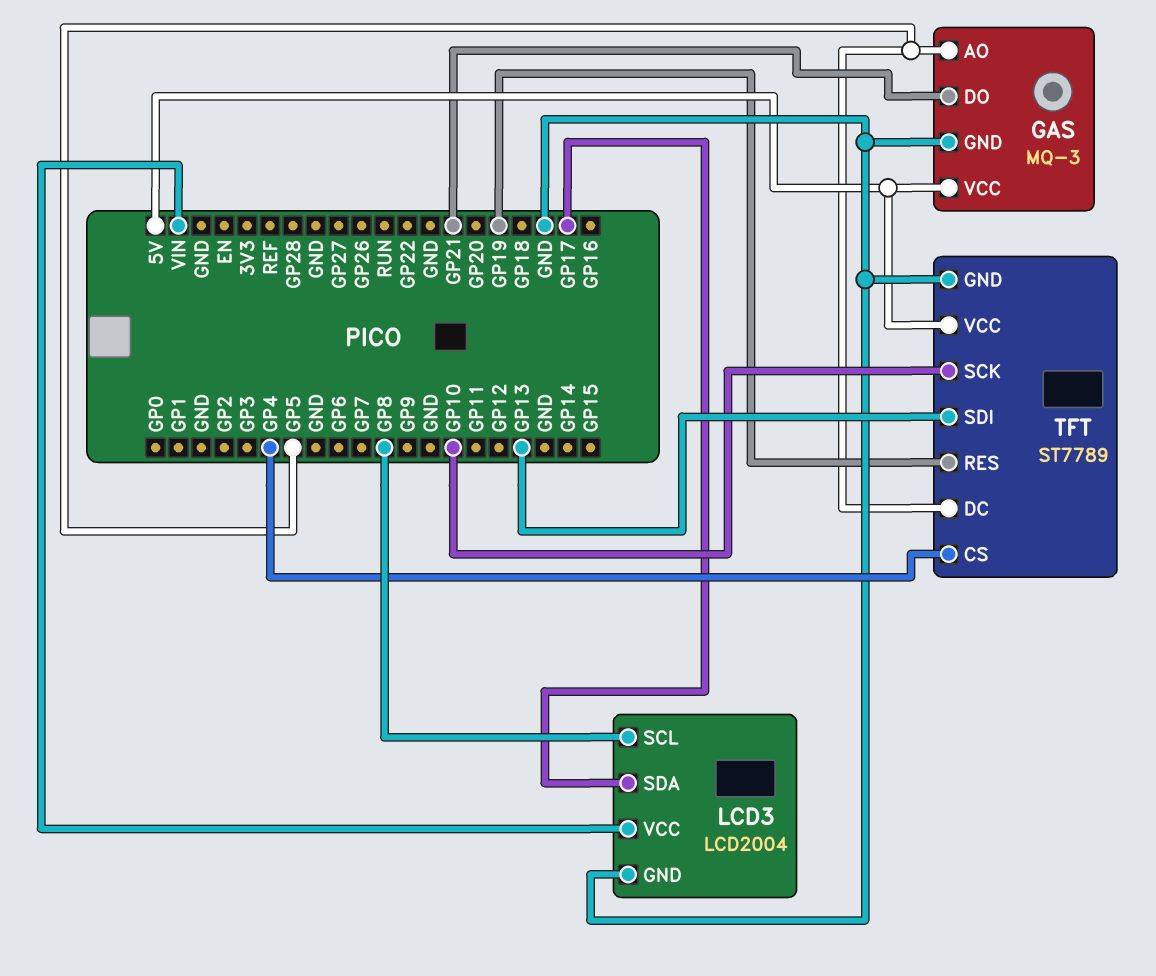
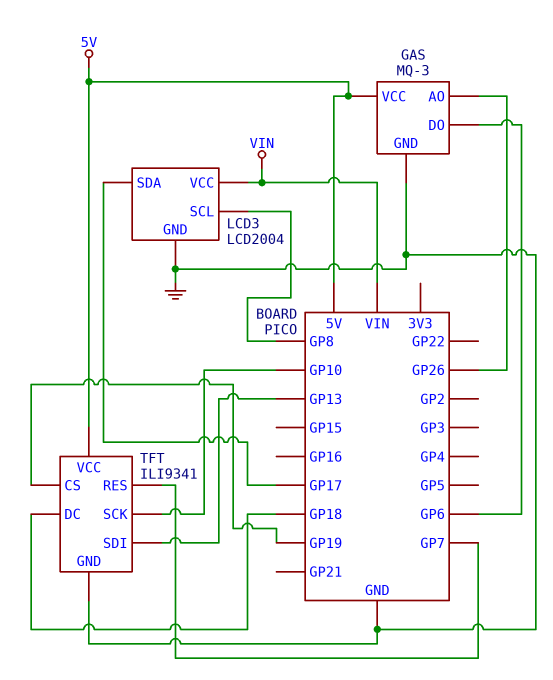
GAS pin AO: GP5 -> GP26
GAS pin DO: GP21 -> GP6
TFT: ST7789 -> ILI9341
TFT pin CS: GP4 -> GP19
TFT pin DC: GP5 -> GP18
TFT pin RES: GP19 -> GP7

